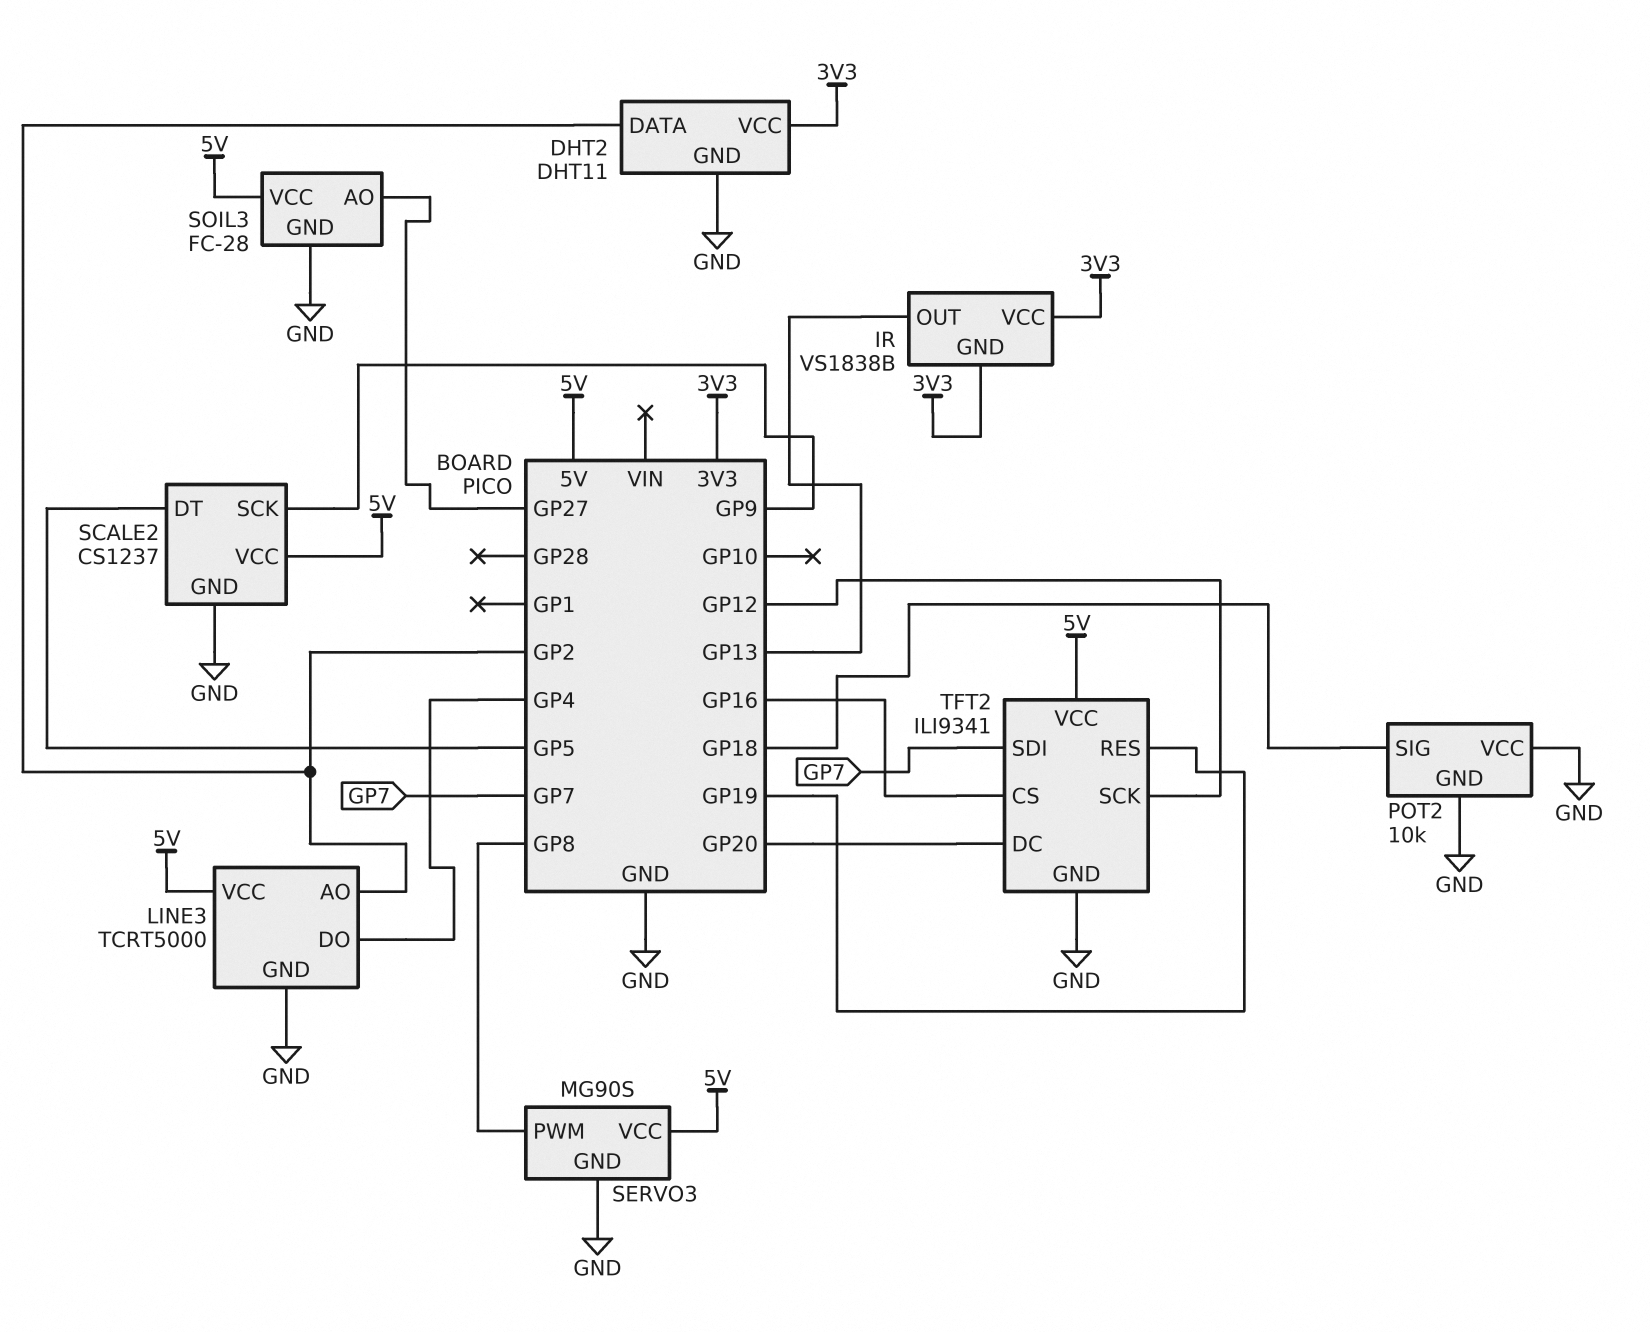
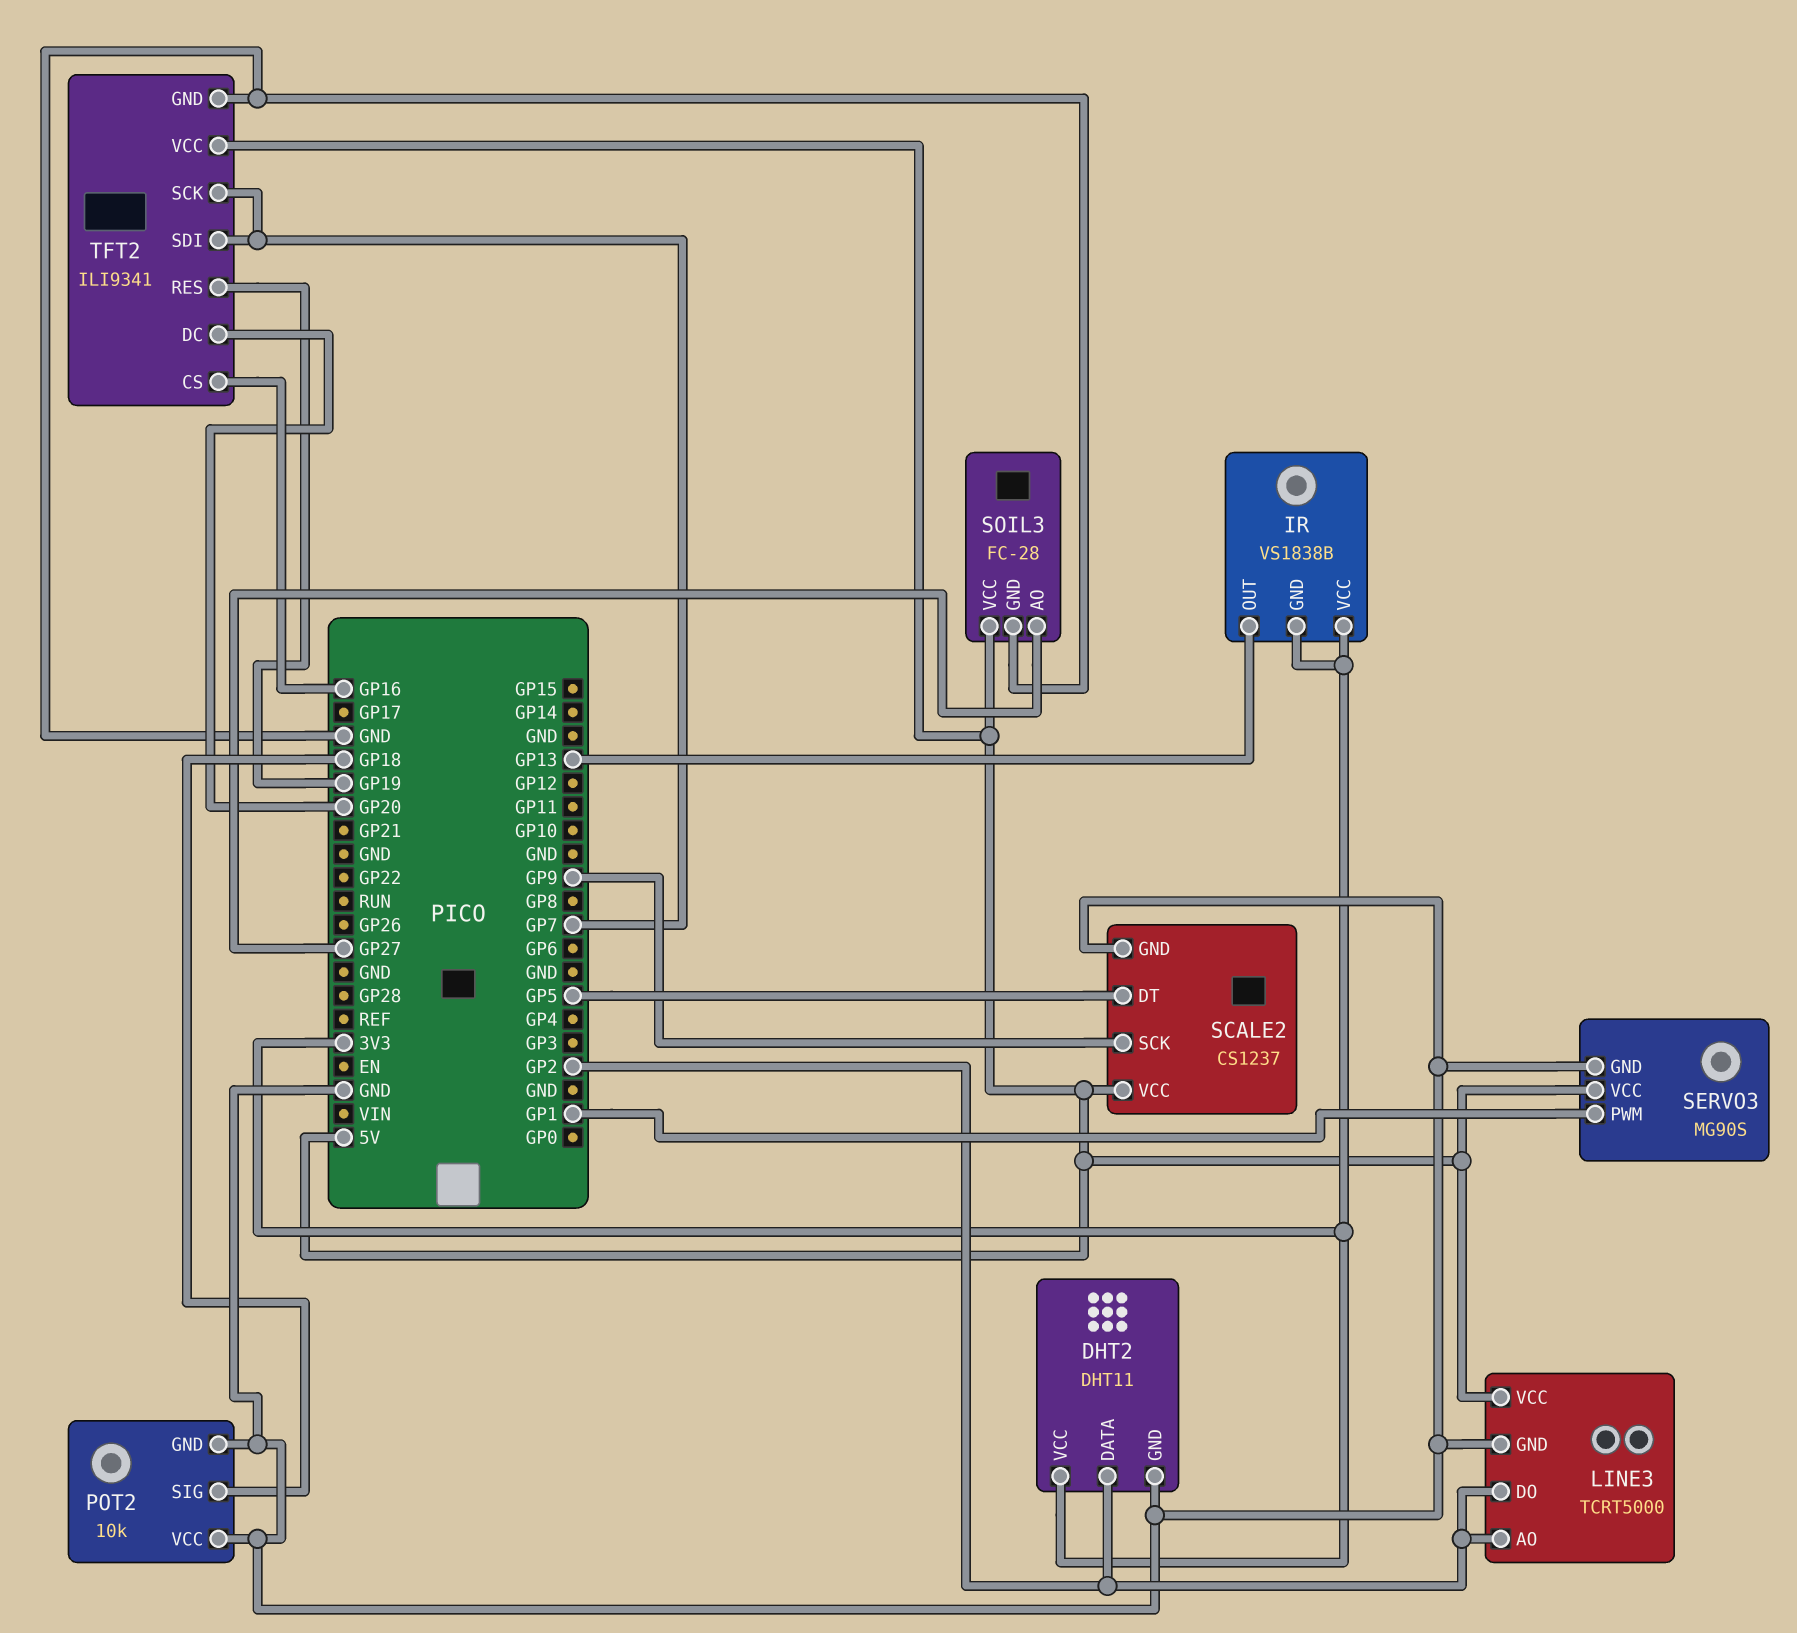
LINE3 pin DO: GP4 -> GP2
SERVO3 pin PWM: GP8 -> GP1
TFT2 pin SCK: GP12 -> GP7

